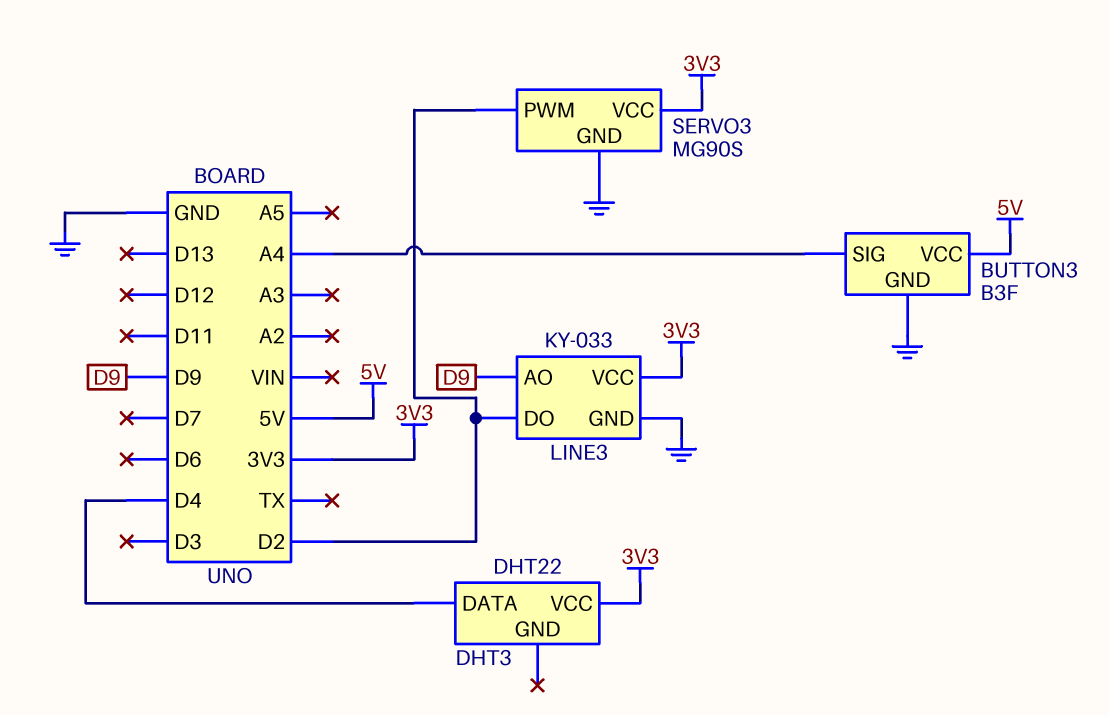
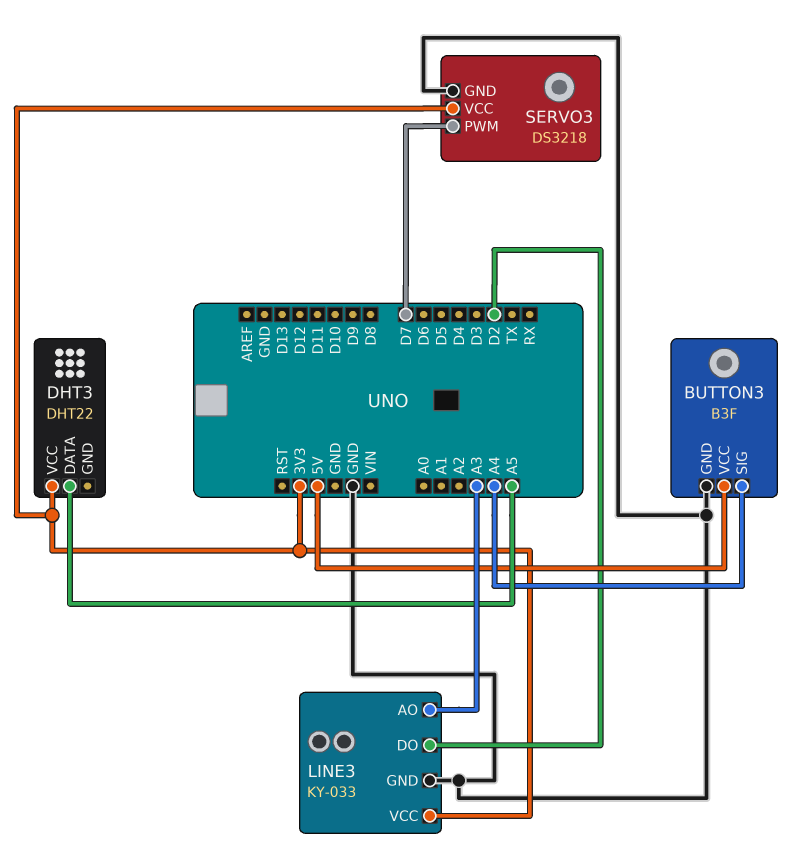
DHT3 pin DATA: D4 -> A5
LINE3 pin AO: D9 -> A3
SERVO3: MG90S -> DS3218
SERVO3 pin PWM: D2 -> D7

